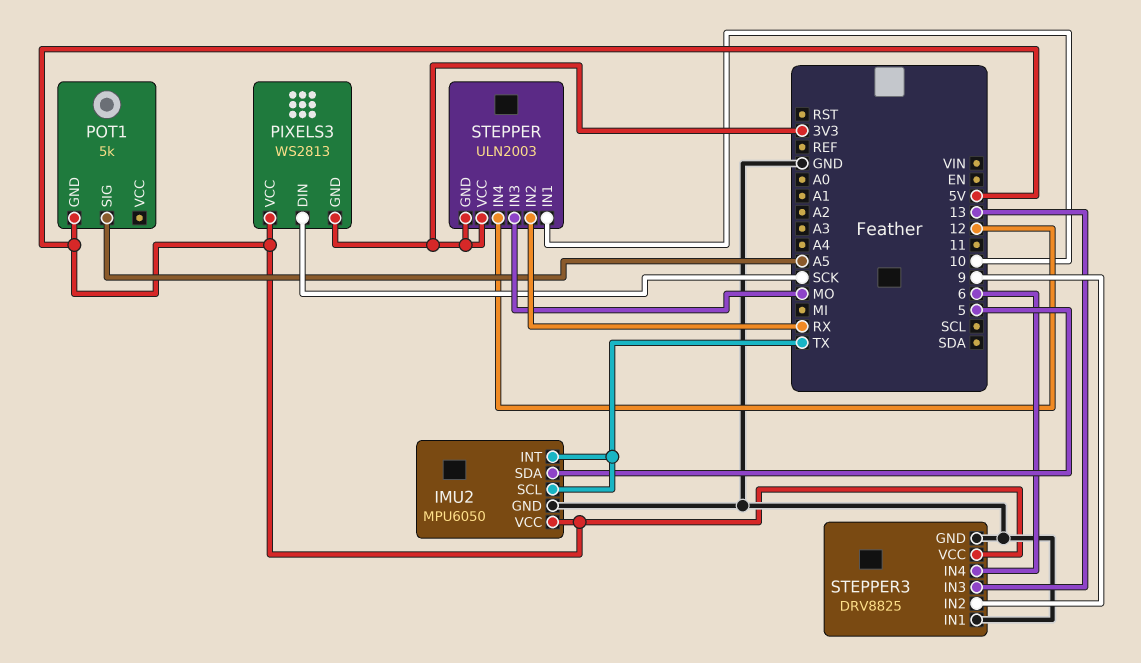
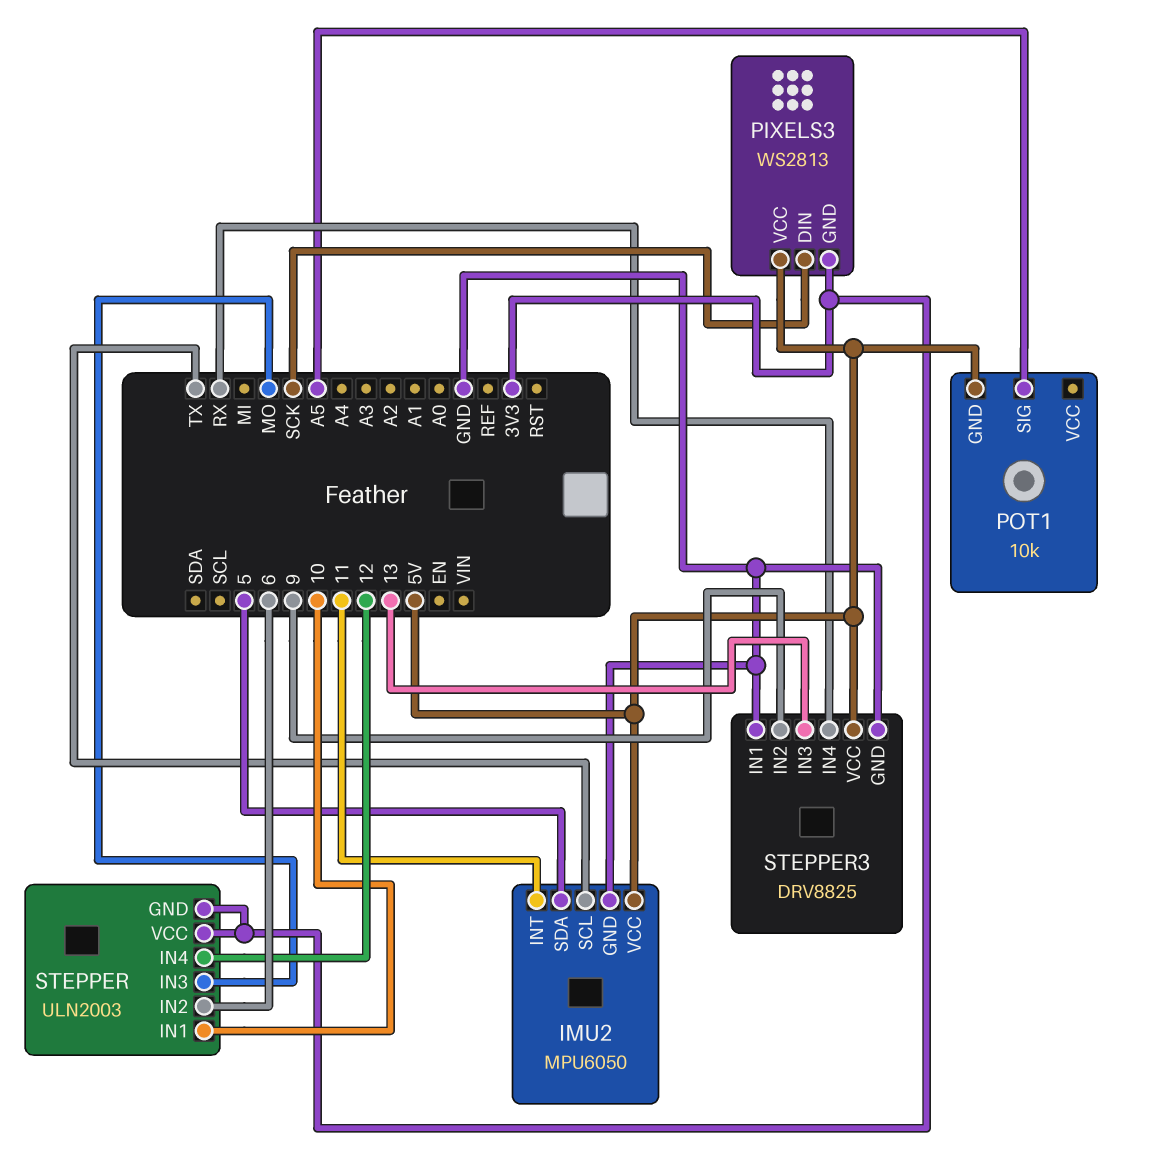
IMU2 pin INT: TX -> 11
POT1: 5k -> 10k
STEPPER pin IN2: RX -> 6
STEPPER3 pin IN4: 6 -> RX

